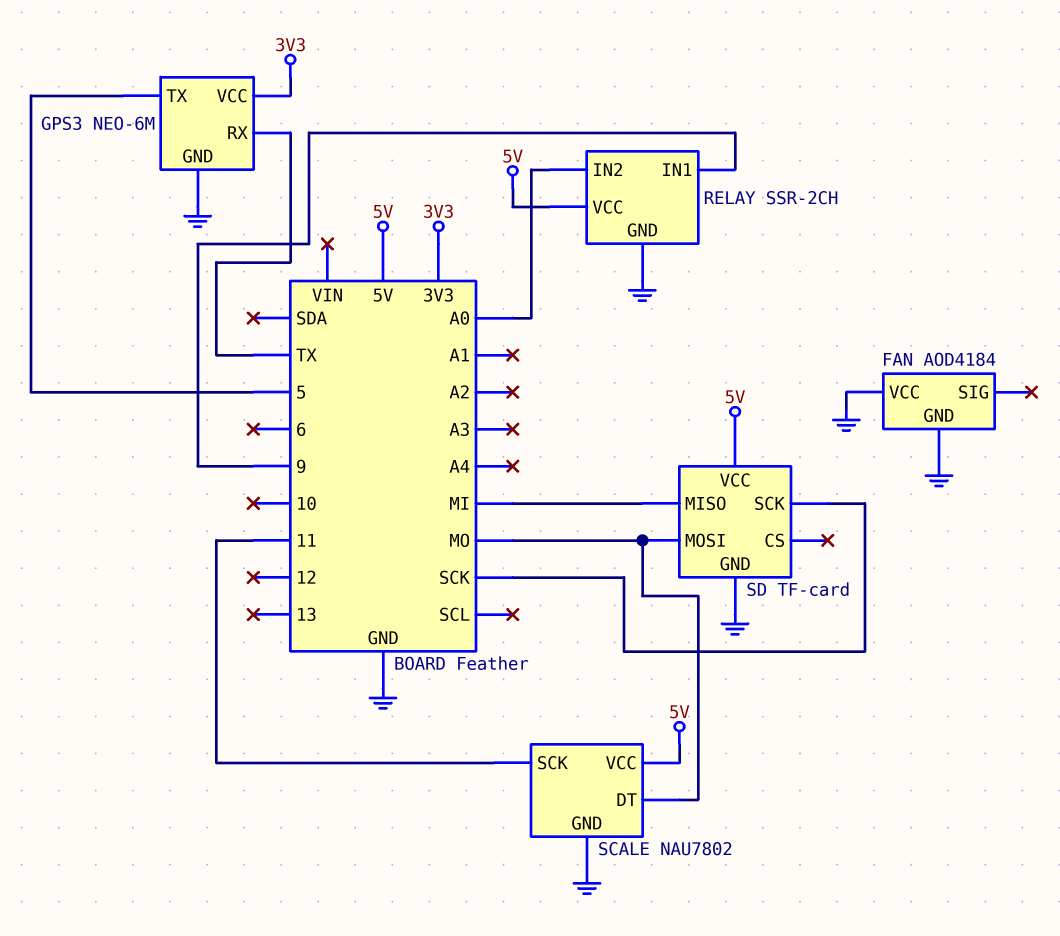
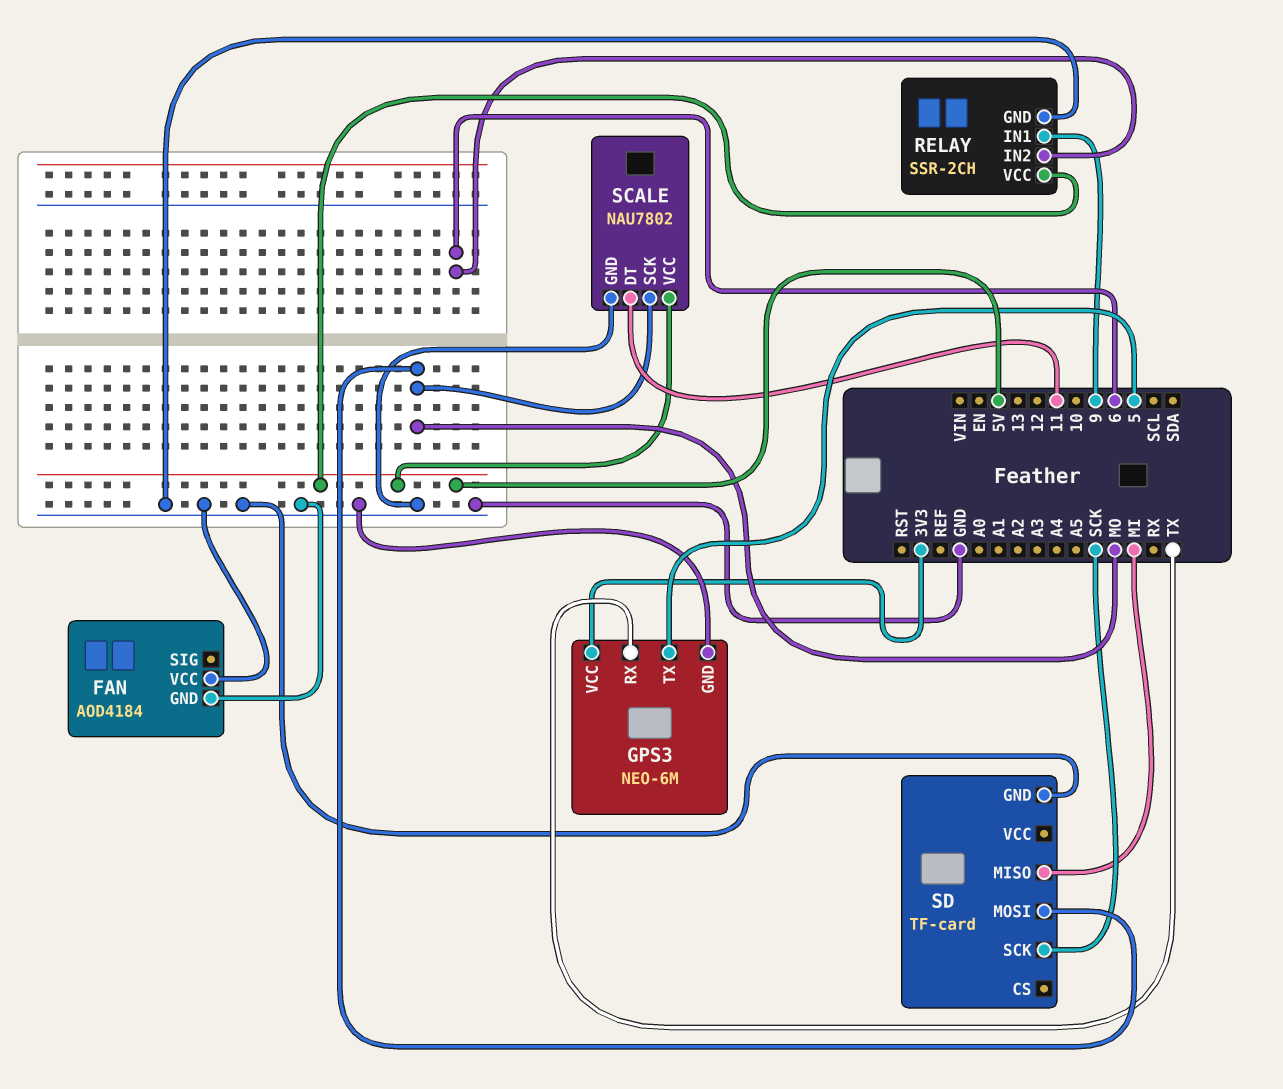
RELAY pin IN2: A0 -> 6
SCALE pin DT: MO -> 11
SCALE pin SCK: 11 -> MO
SD pin VCC: 5V -> none

